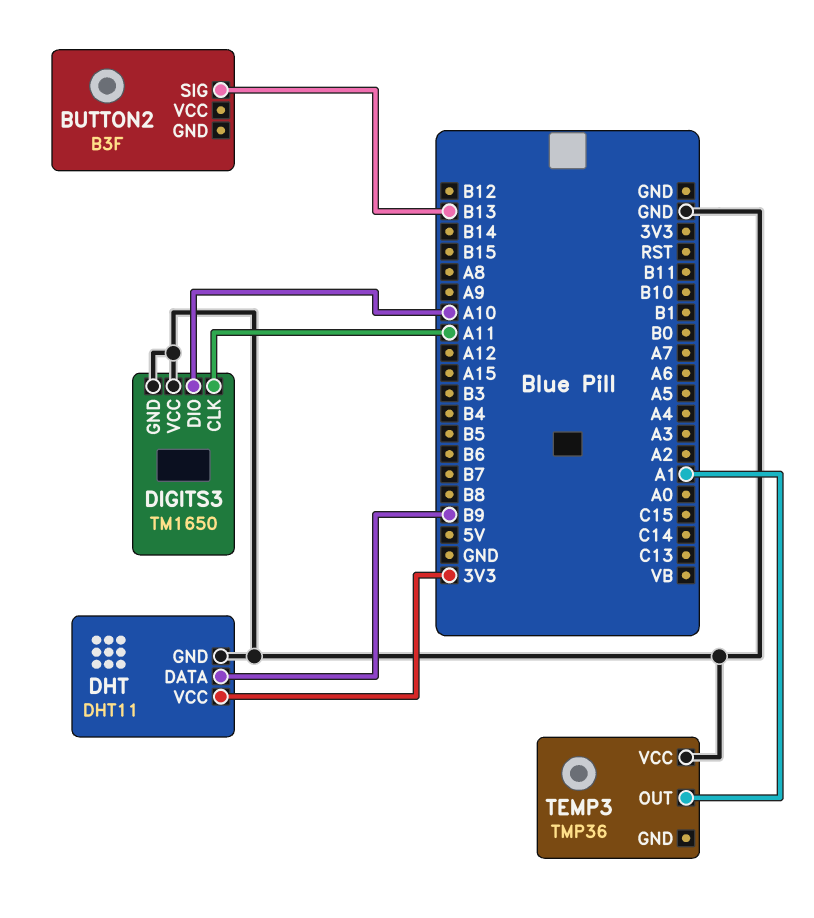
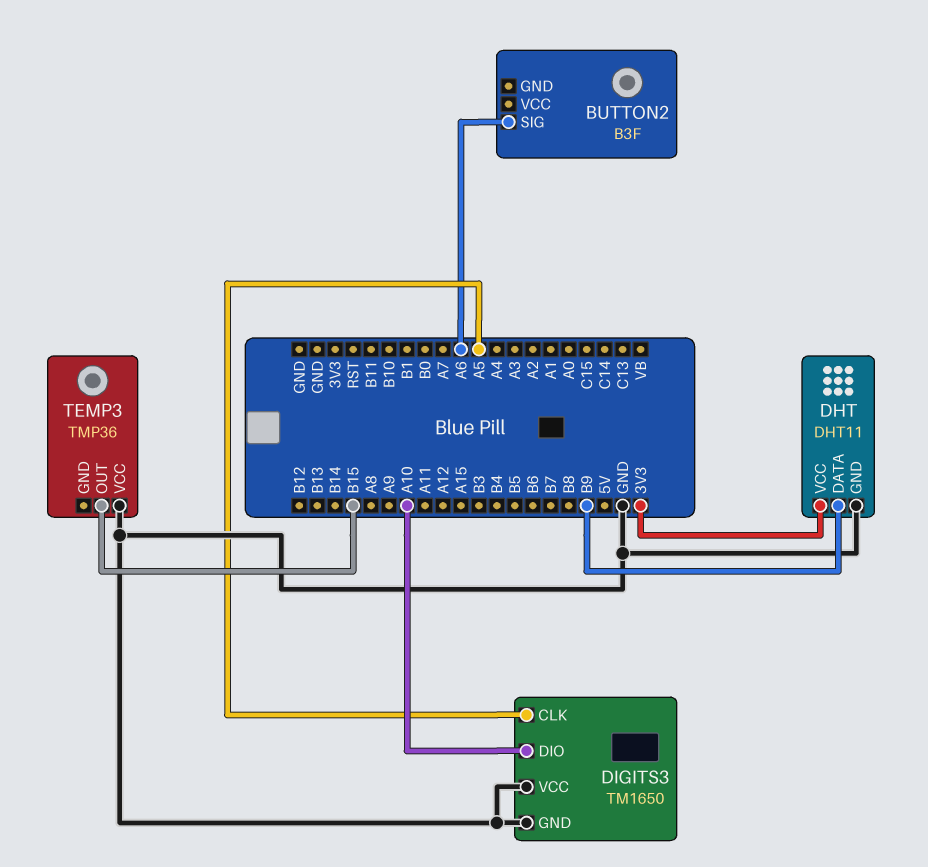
BUTTON2 pin SIG: B13 -> A6
DIGITS3 pin CLK: A11 -> A5
TEMP3 pin OUT: A1 -> B15

